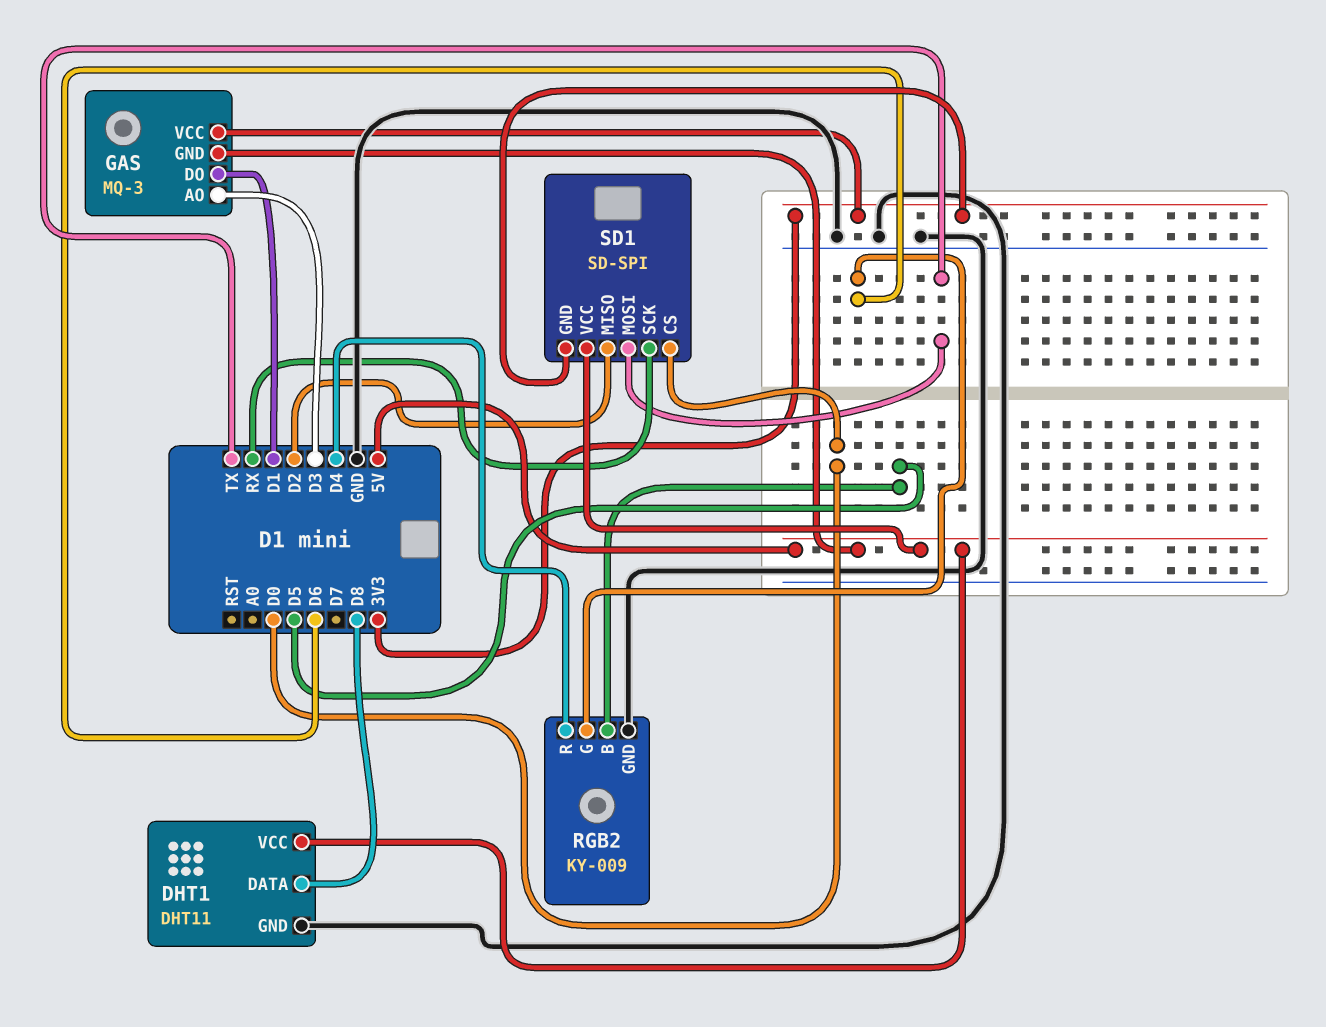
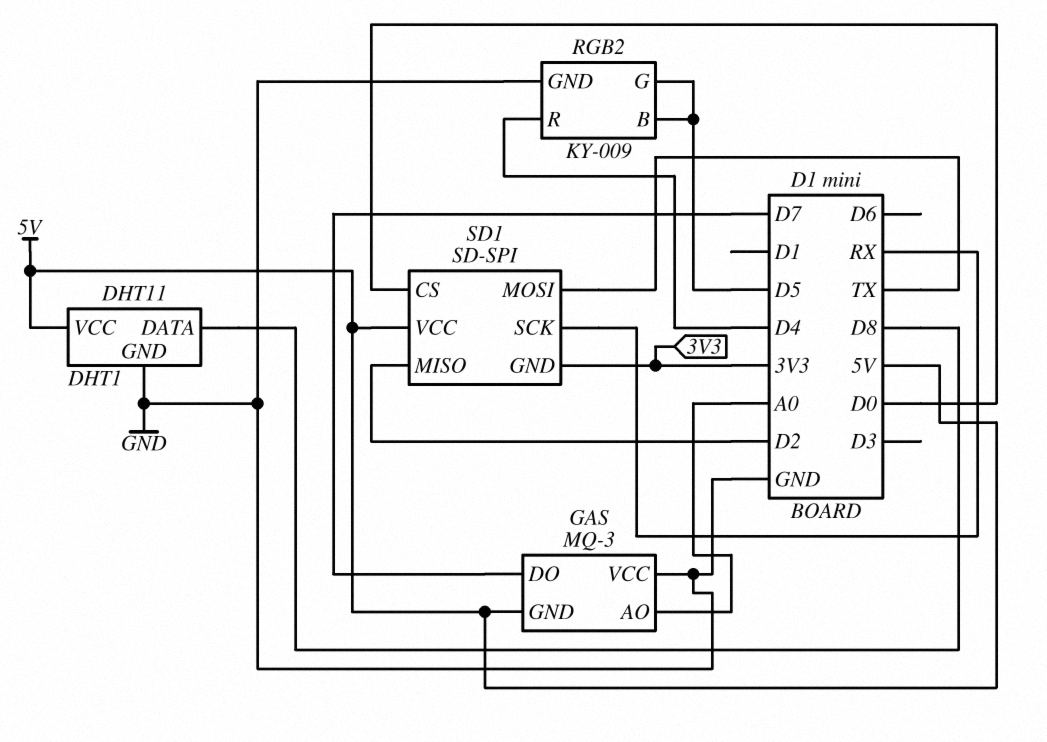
GAS pin AO: D3 -> A0
GAS pin DO: D1 -> D7
GAS pin VCC: 3V3 -> GND
RGB2 pin G: D6 -> D5

